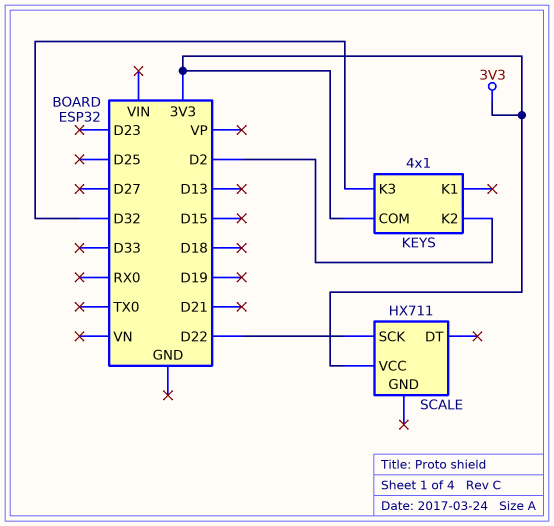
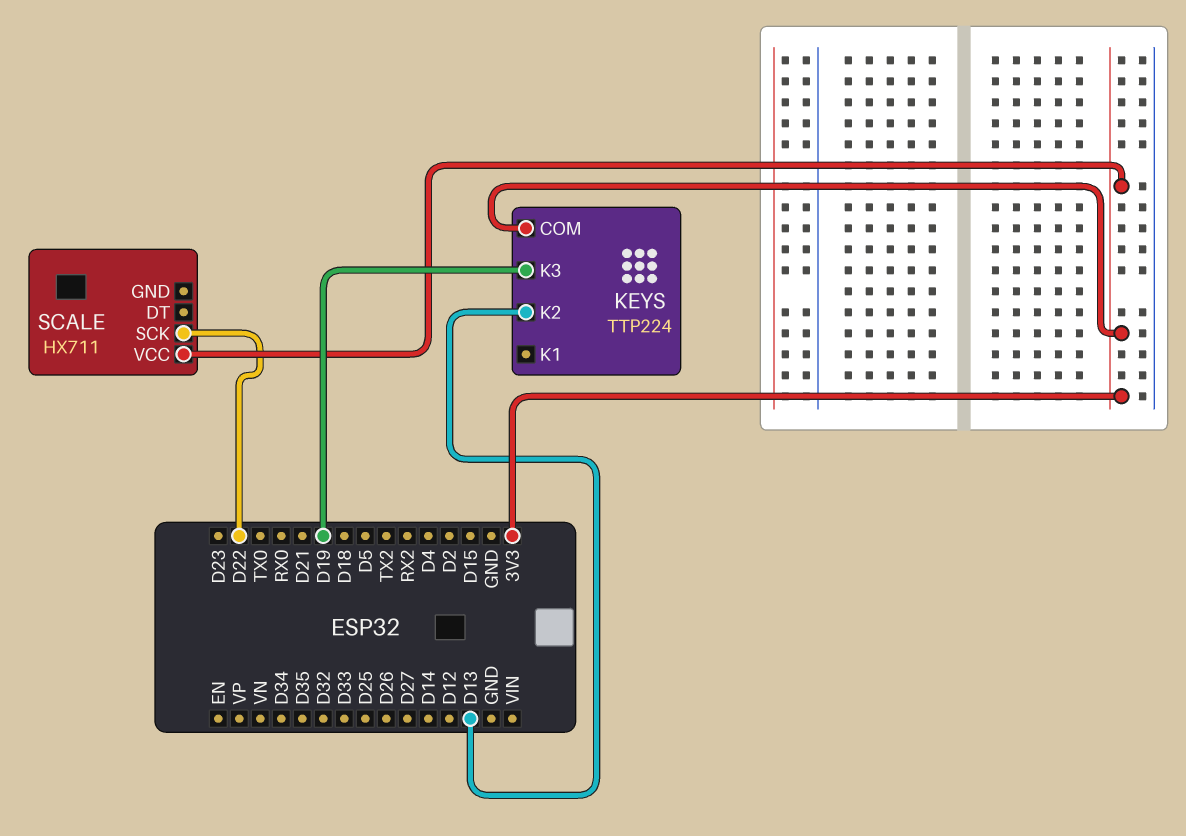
KEYS: 4x1 -> TTP224
KEYS pin K2: D2 -> D13
KEYS pin K3: D32 -> D19

